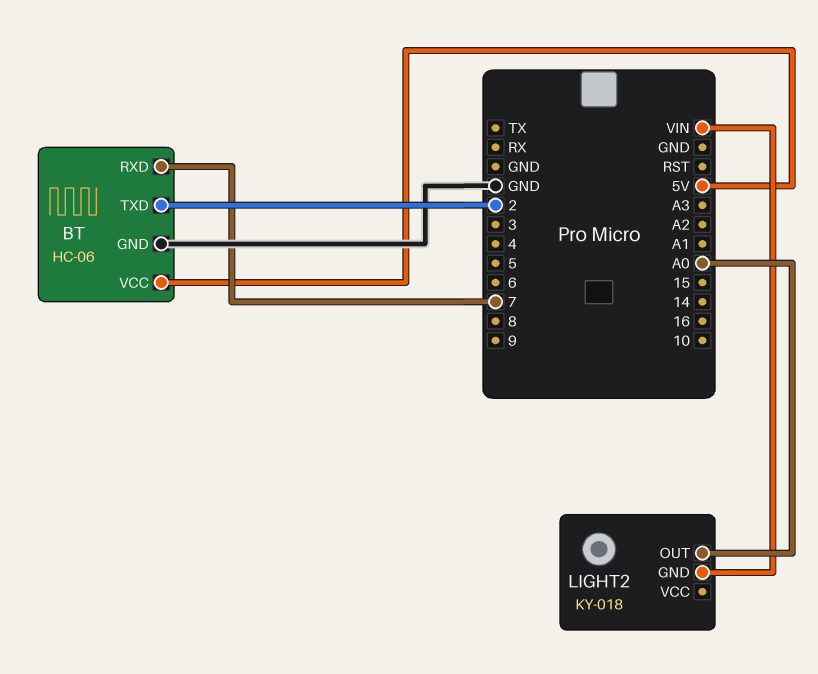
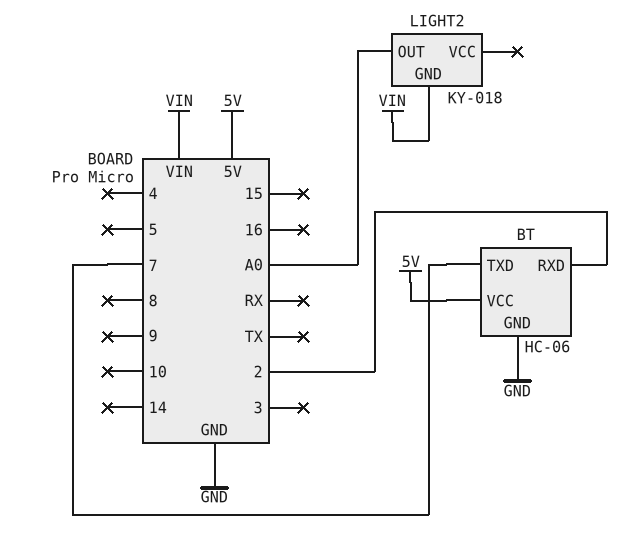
BT pin RXD: 7 -> 2
BT pin TXD: 2 -> 7

